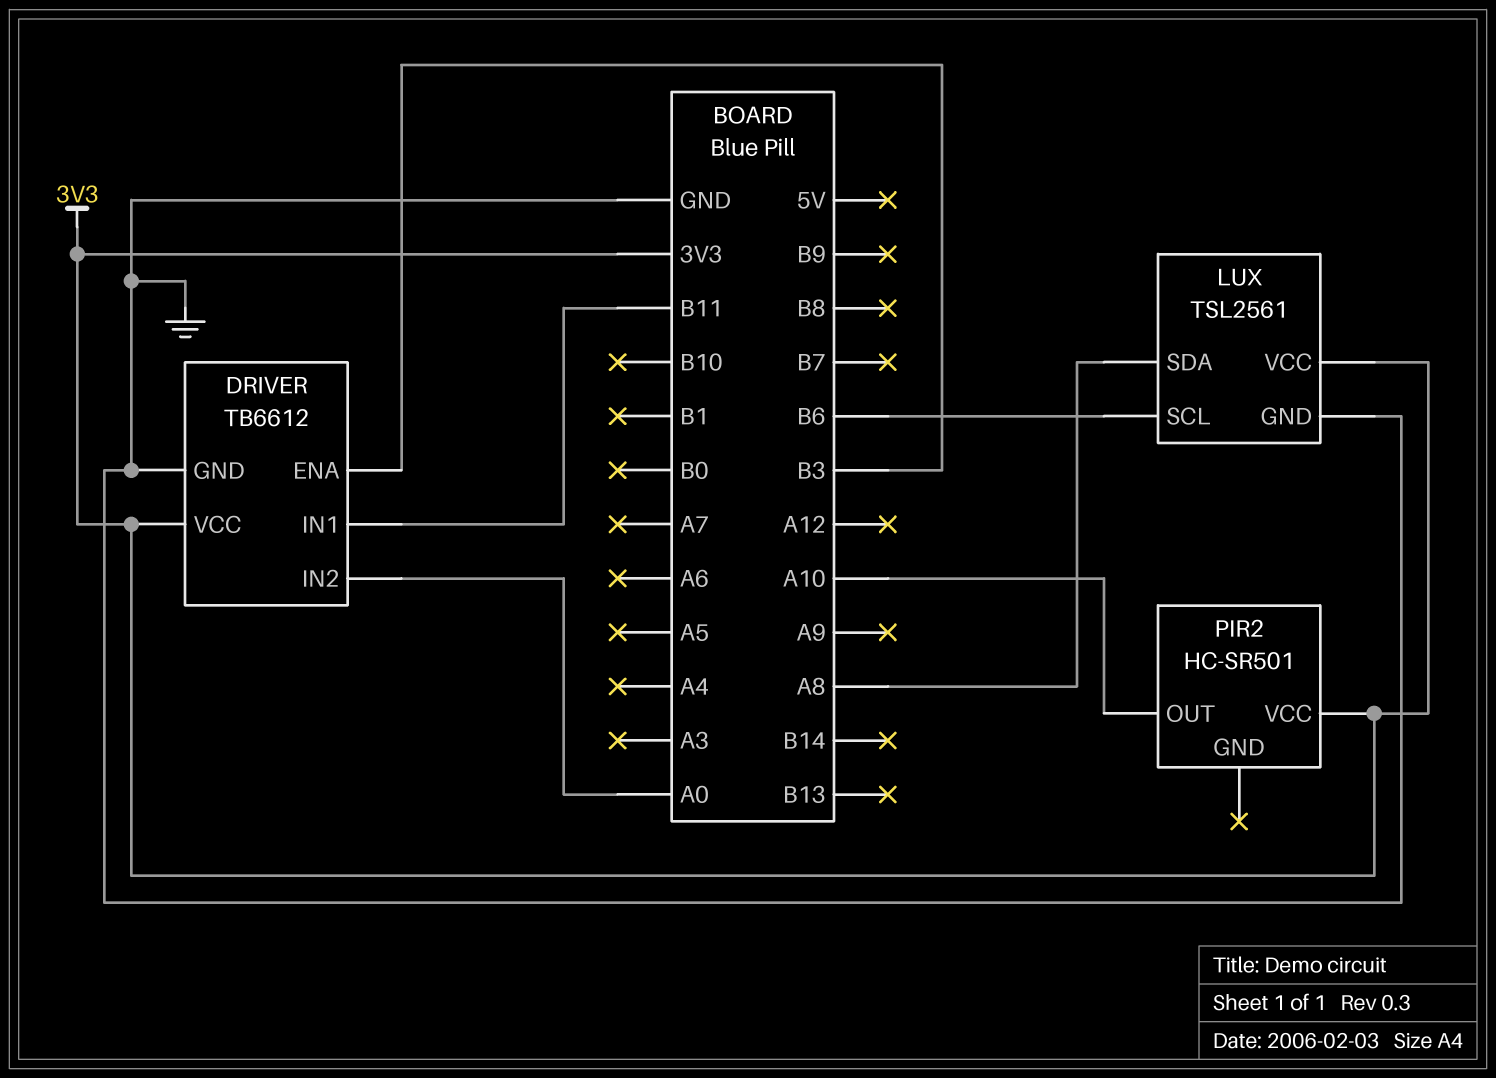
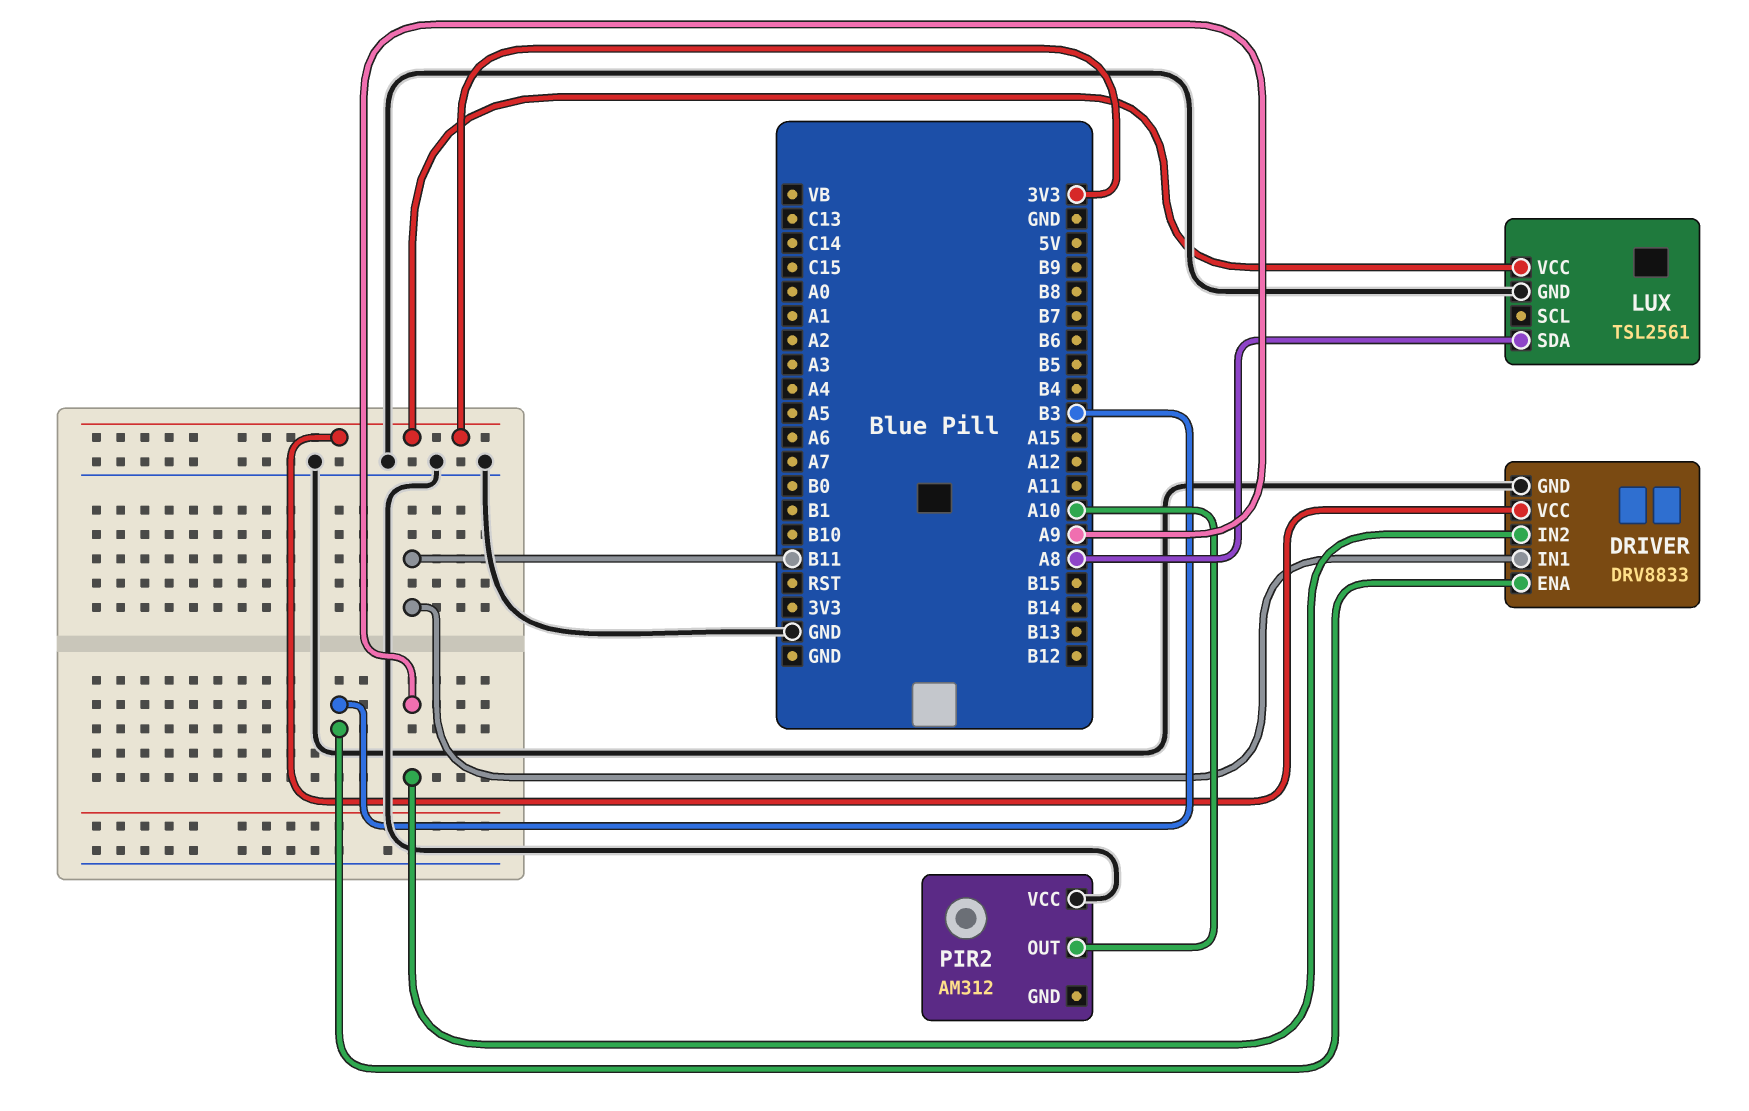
DRIVER: TB6612 -> DRV8833
DRIVER pin IN2: A0 -> A9
LUX pin SCL: B6 -> none
PIR2: HC-SR501 -> AM312
PIR2 pin VCC: 3V3 -> GND

